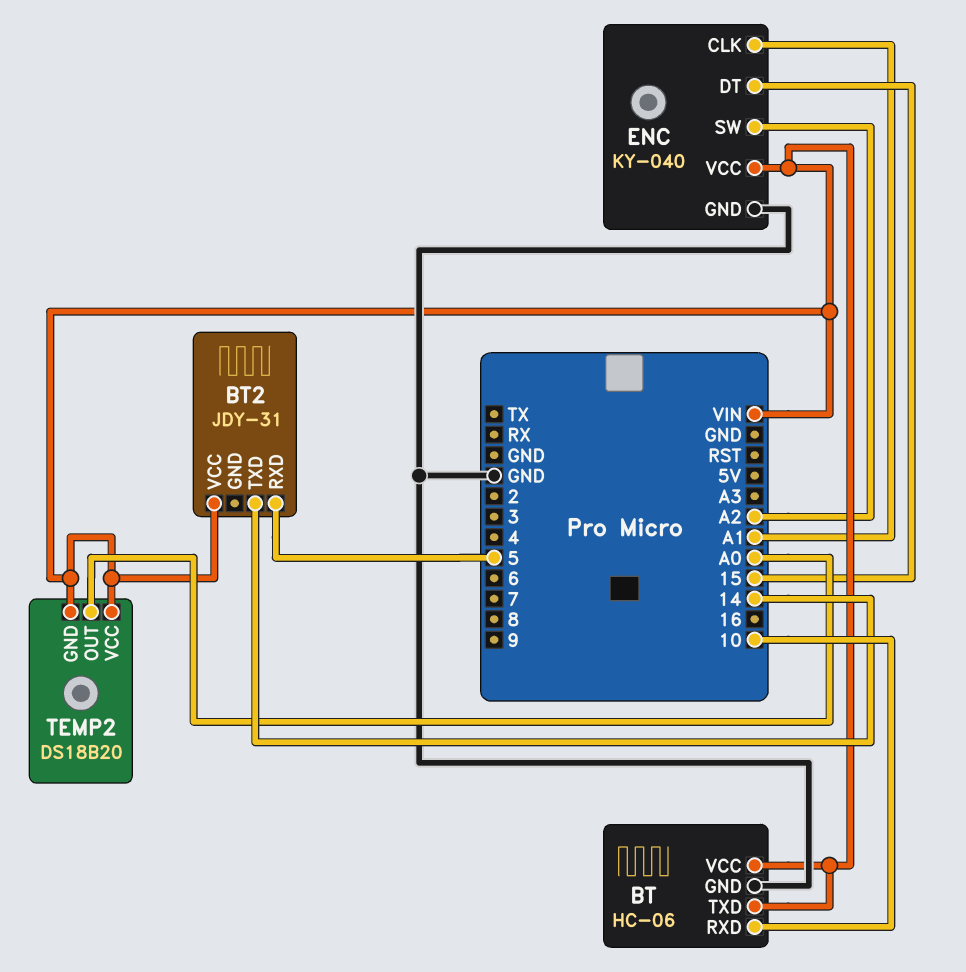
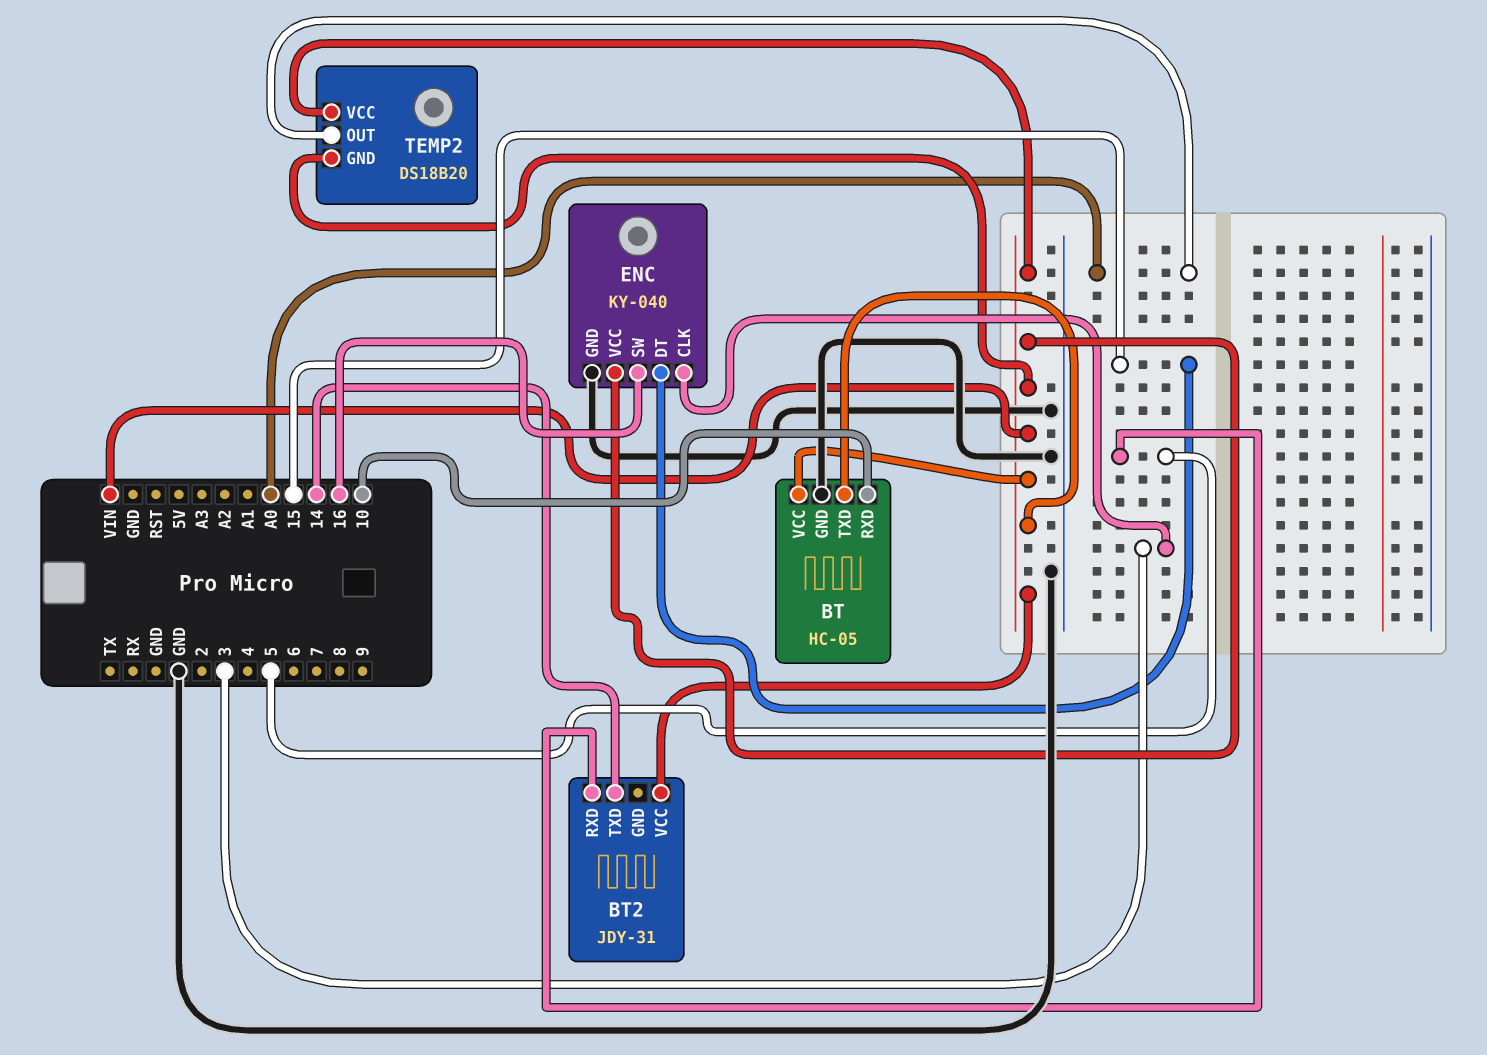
BT: HC-06 -> HC-05
ENC pin CLK: A1 -> 3
ENC pin SW: A2 -> 16

